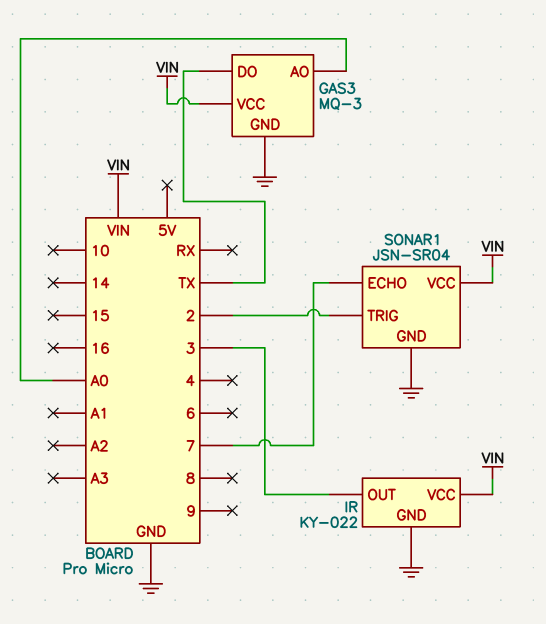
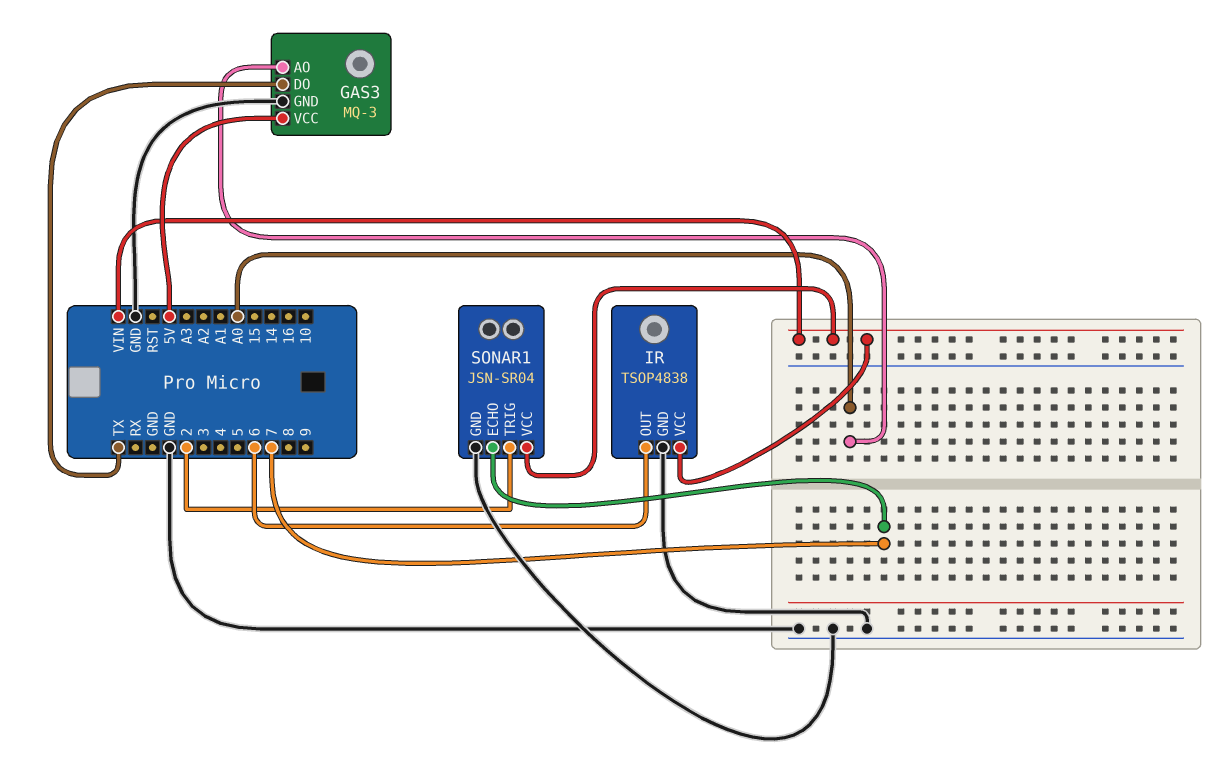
GAS3 pin VCC: VIN -> 5V
IR: KY-022 -> TSOP4838
IR pin OUT: 3 -> 6

